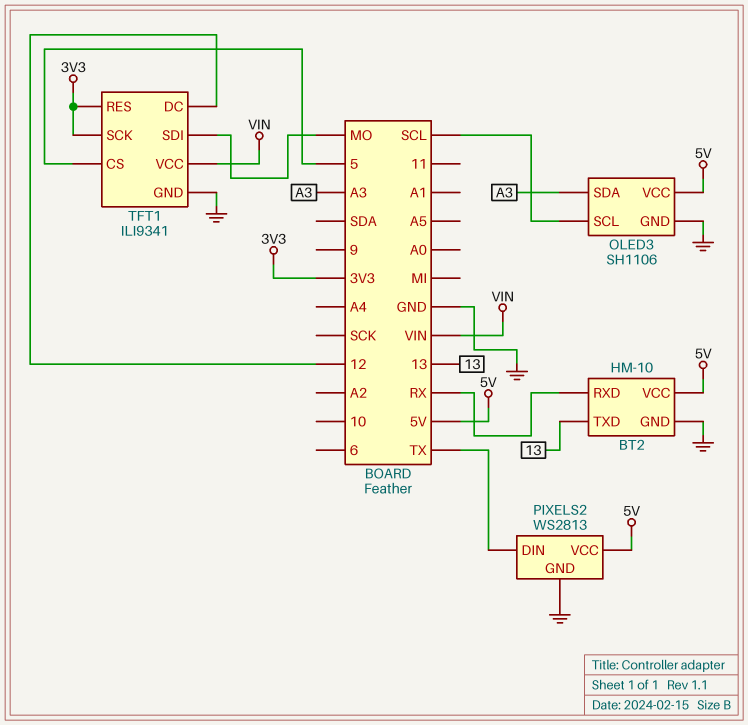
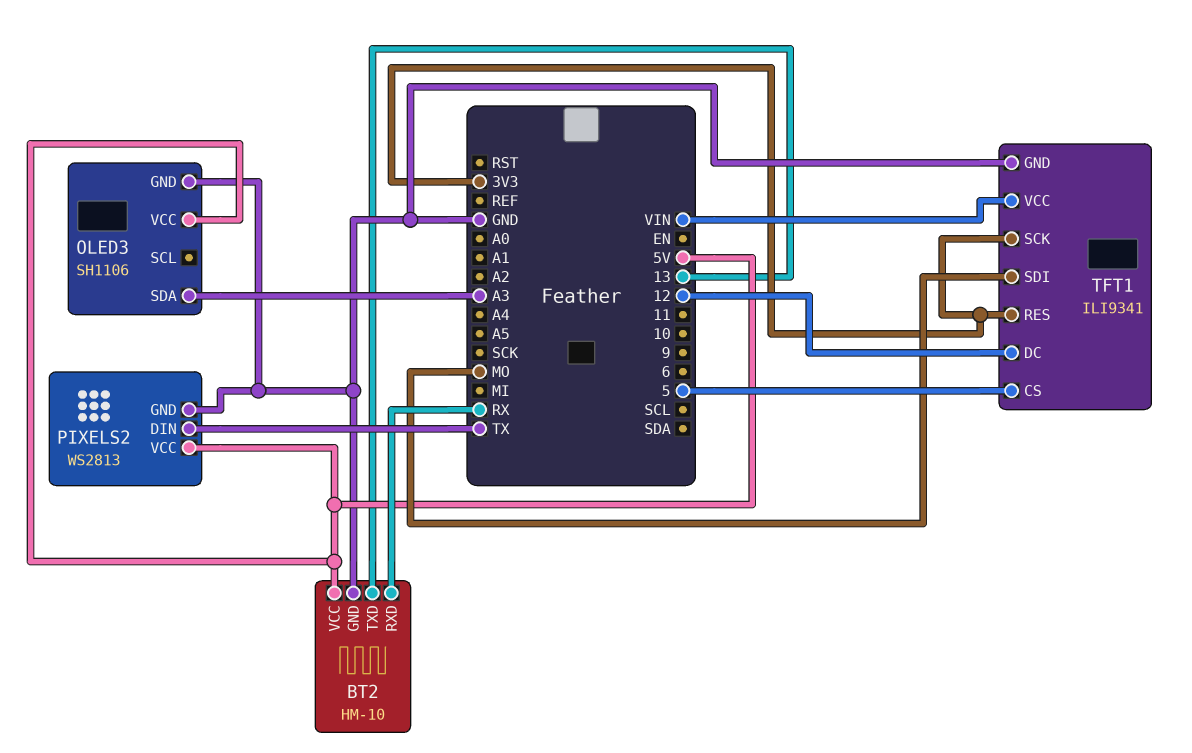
OLED3 pin SCL: SCL -> none

